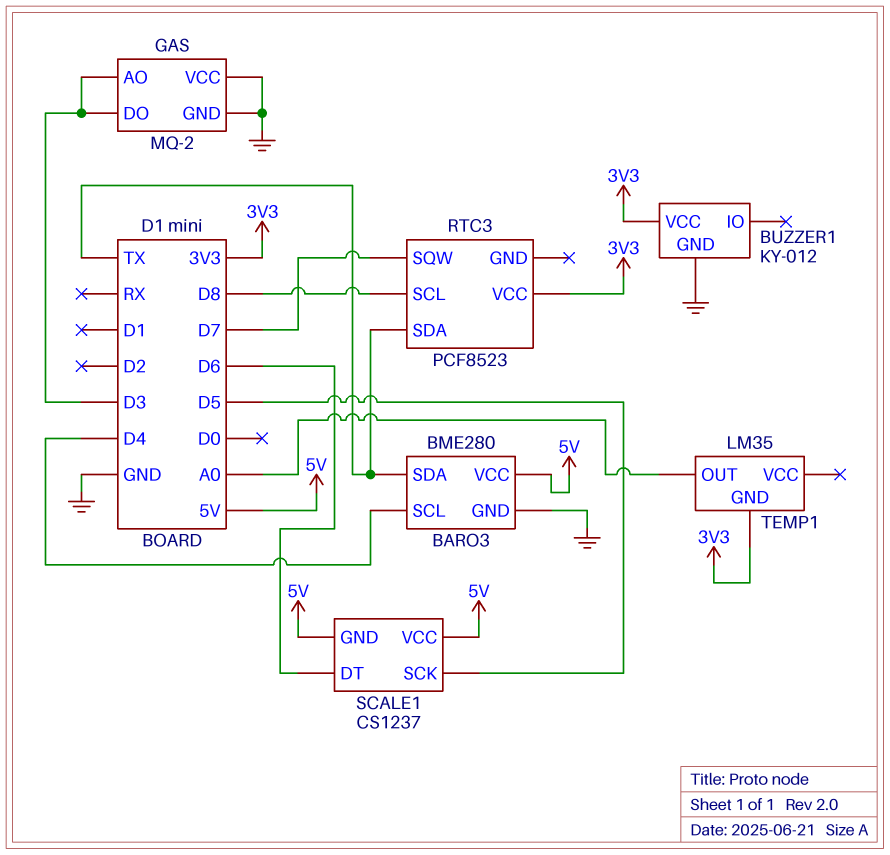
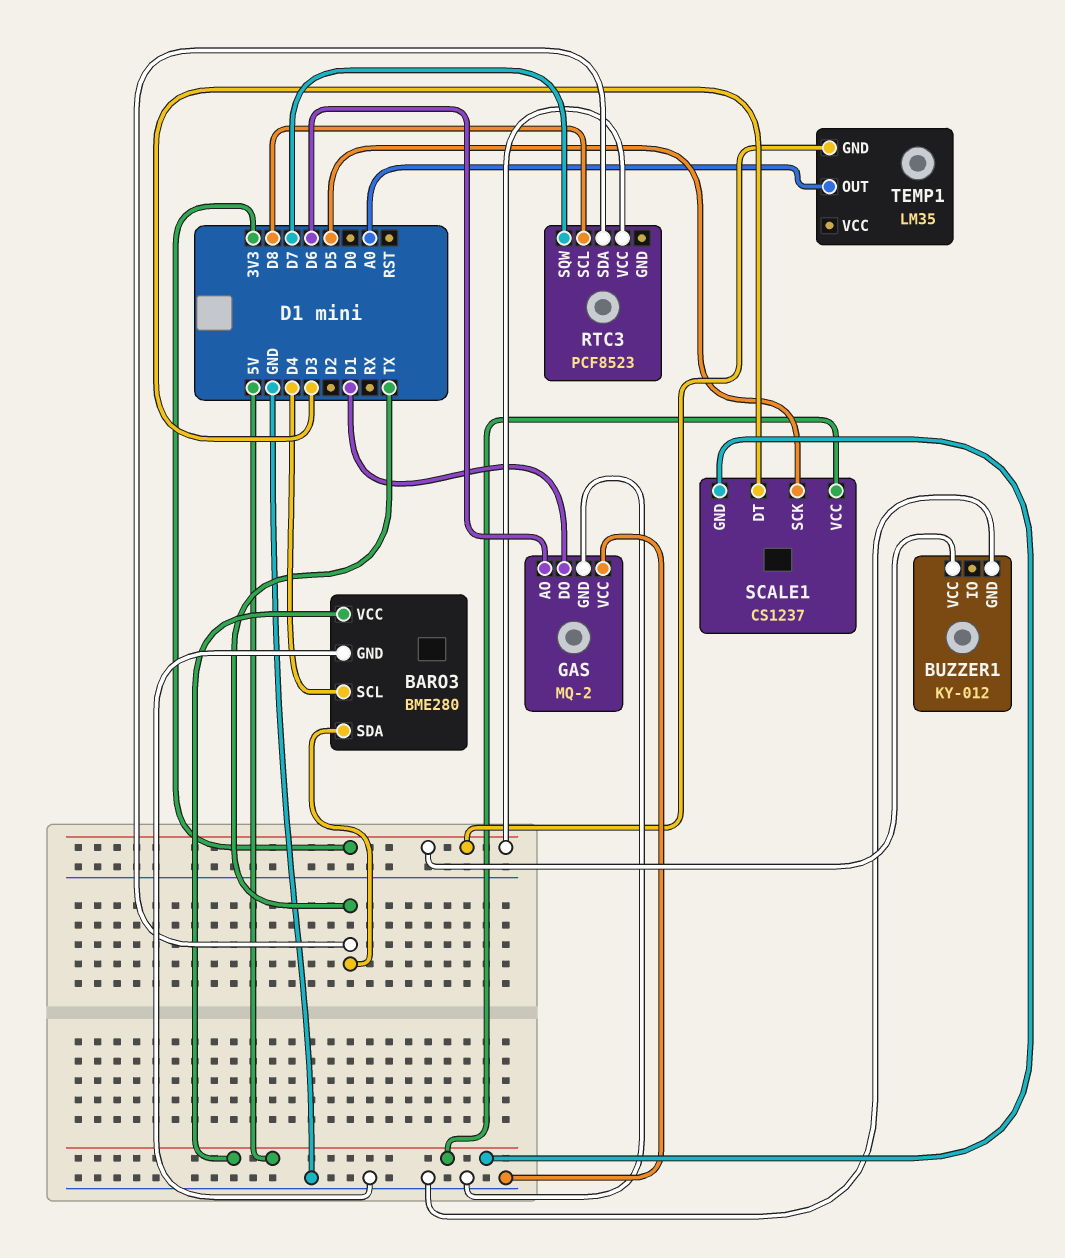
GAS pin AO: D3 -> D6
GAS pin DO: D3 -> D1
SCALE1 pin DT: D6 -> D3

